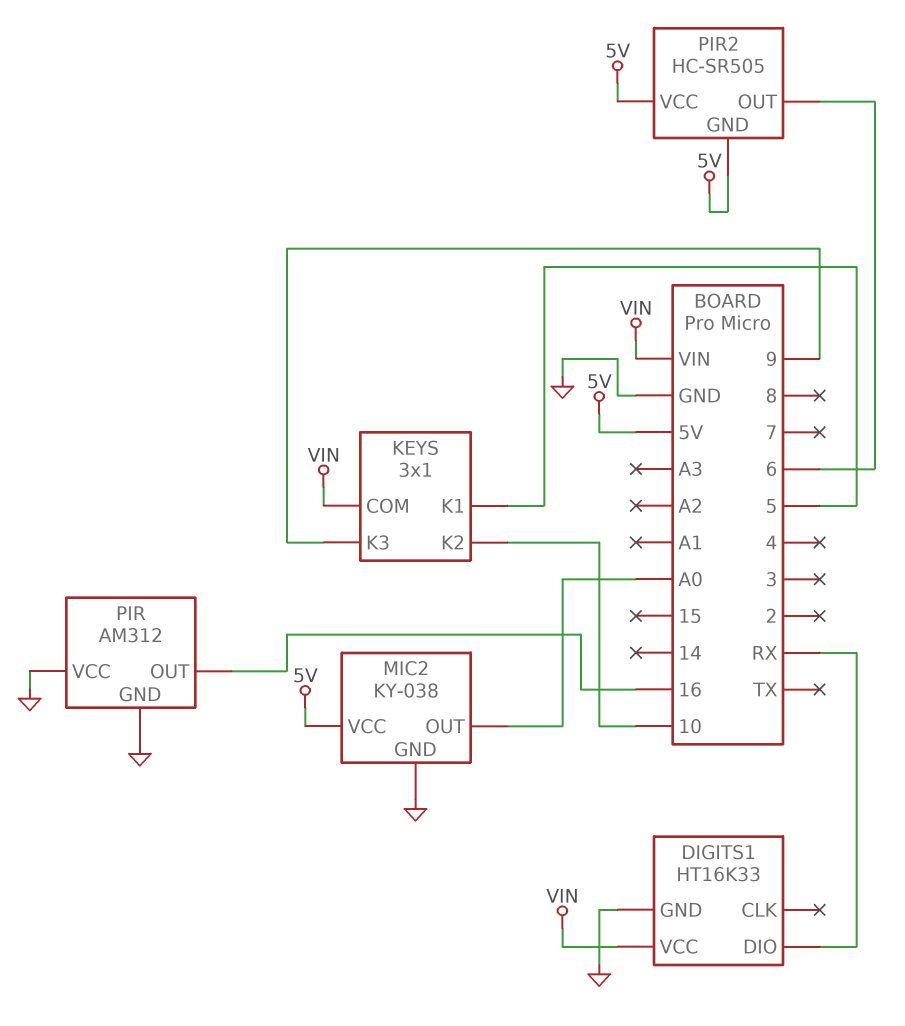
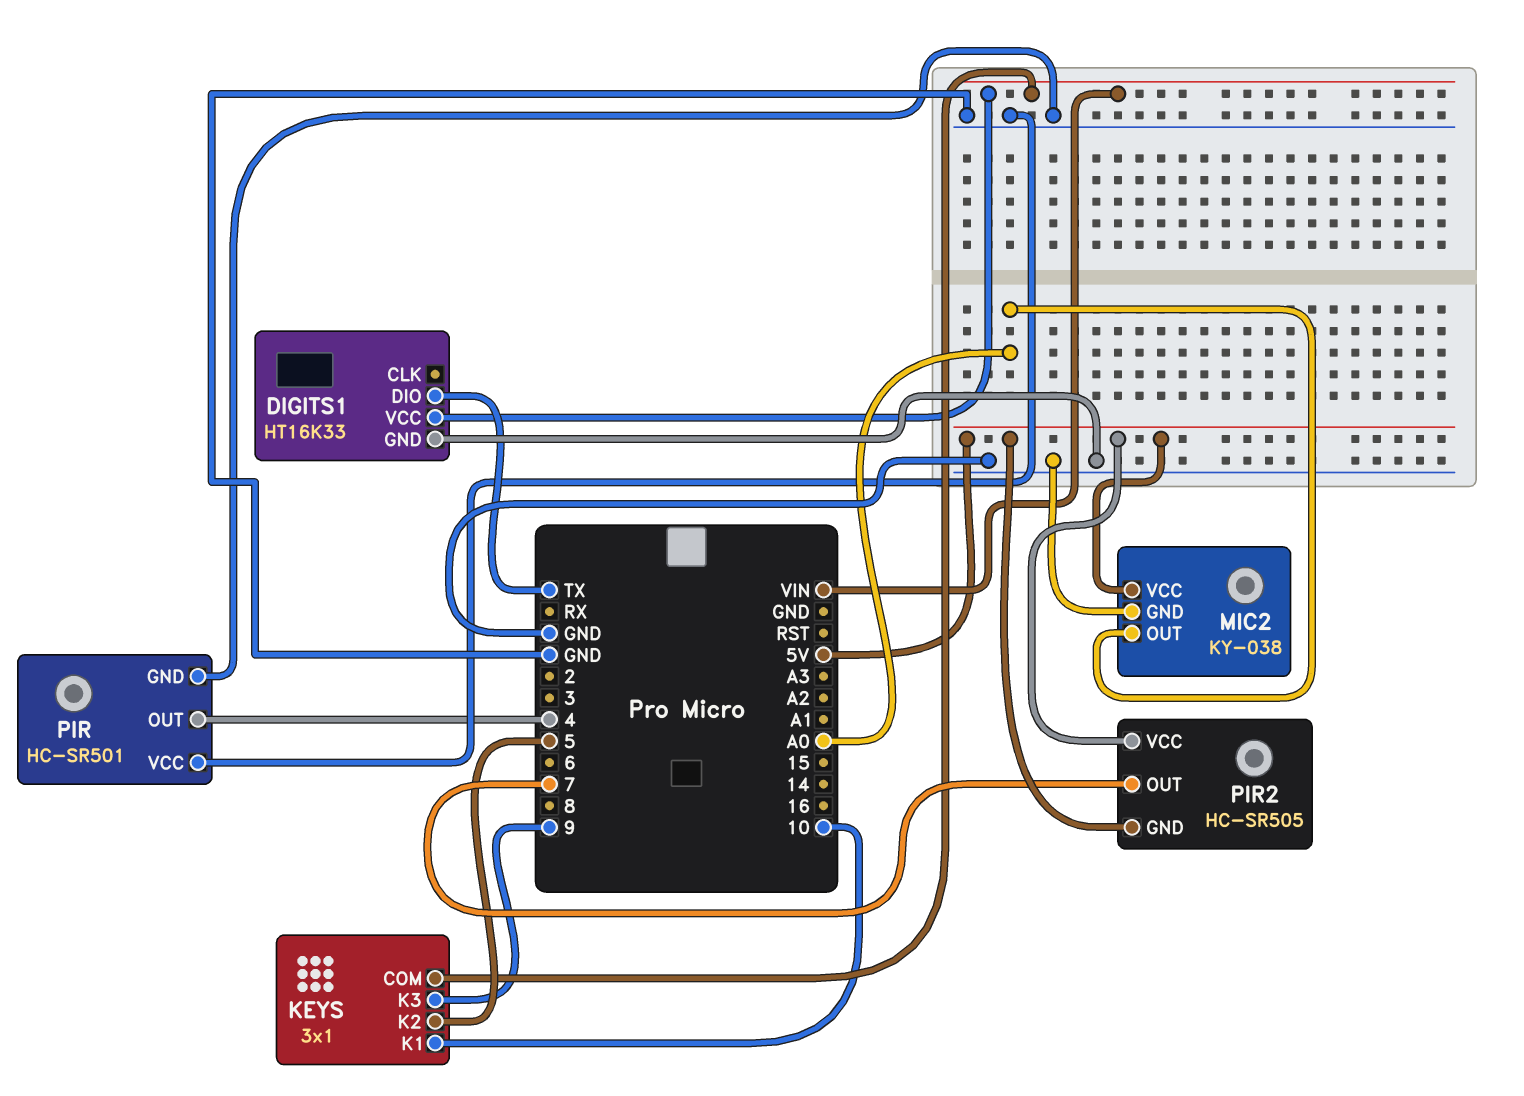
DIGITS1 pin DIO: RX -> TX
KEYS pin K1: 5 -> 10
KEYS pin K2: 10 -> 5
PIR: AM312 -> HC-SR501
PIR pin OUT: 16 -> 4
PIR2 pin OUT: 6 -> 7

